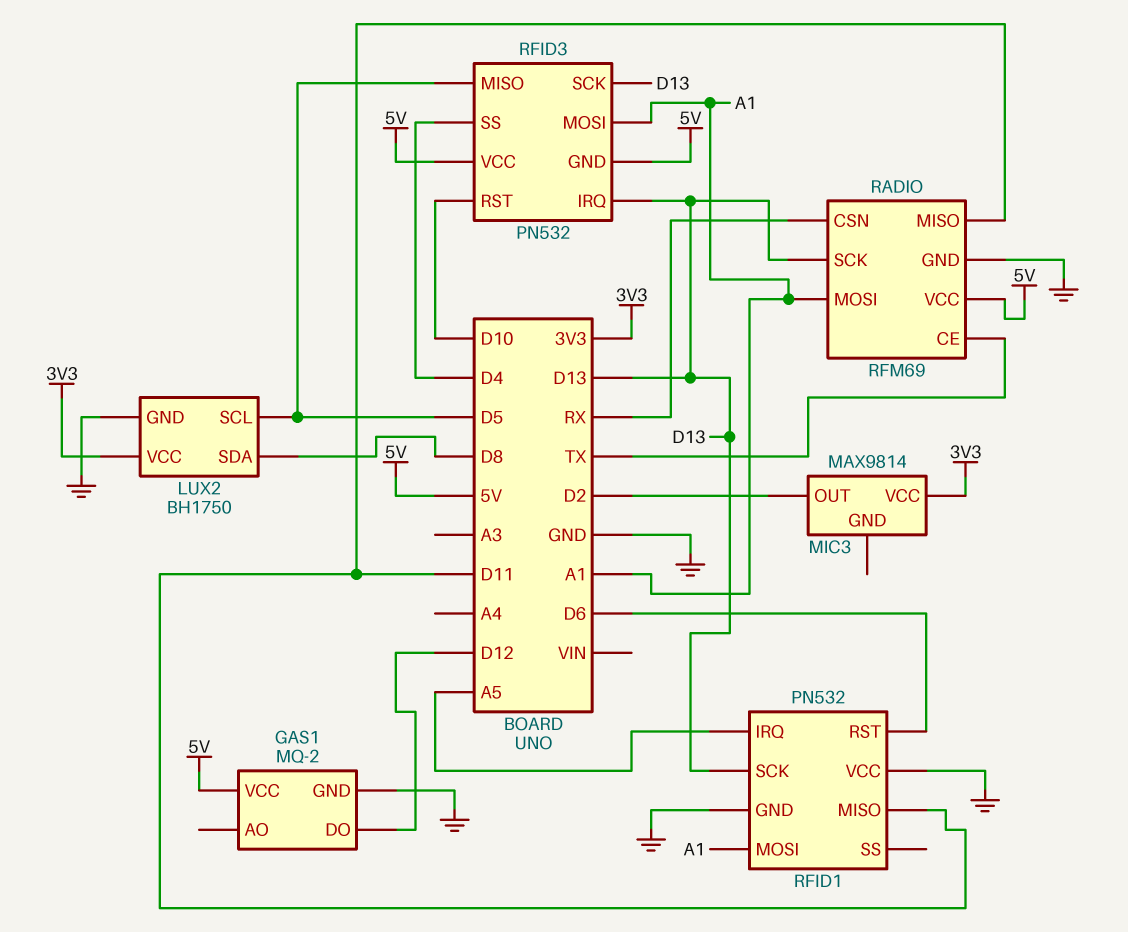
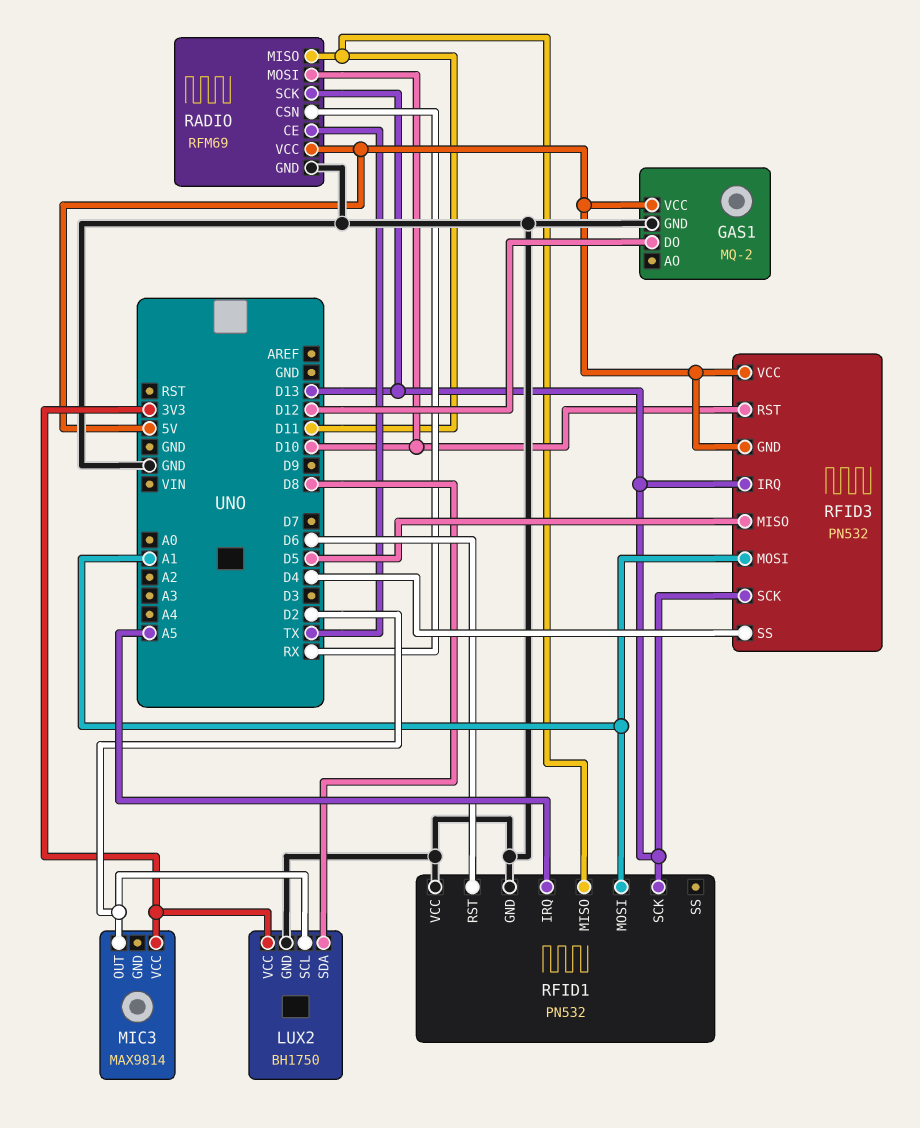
LUX2 pin SCL: D5 -> D2
RADIO pin MOSI: A1 -> D10

